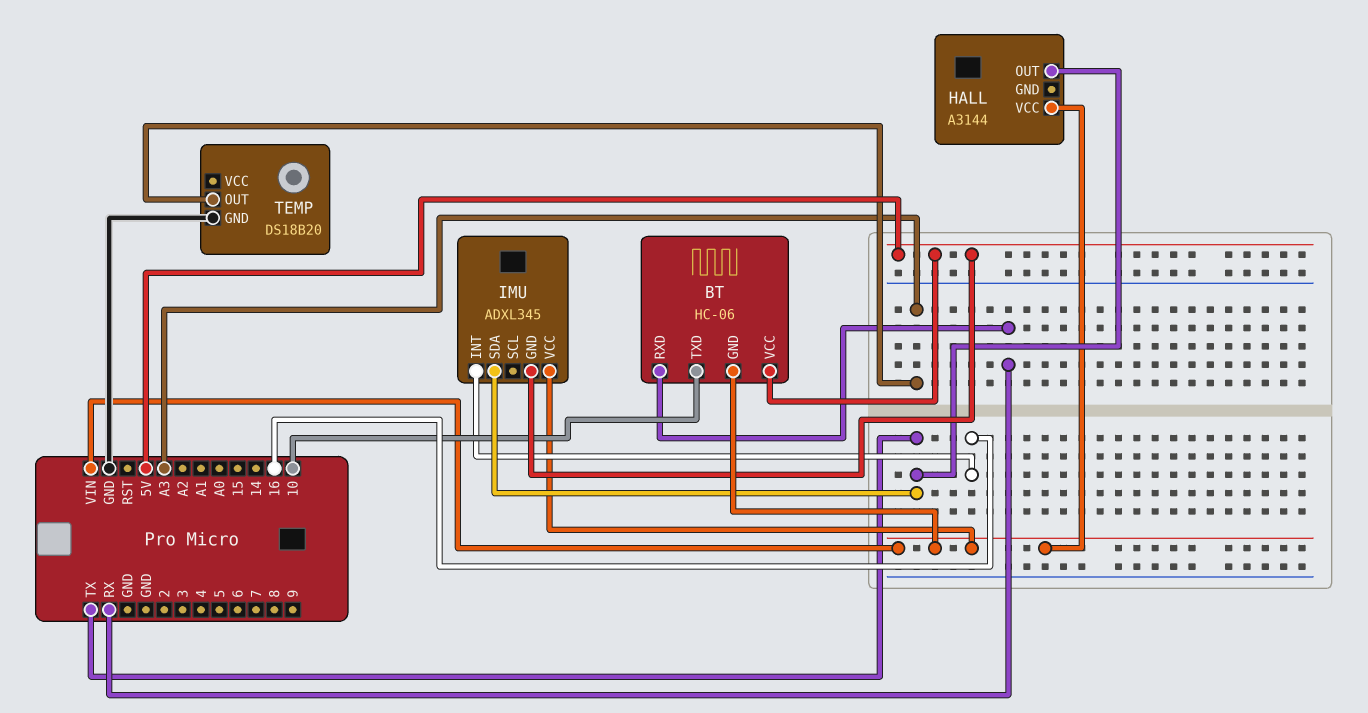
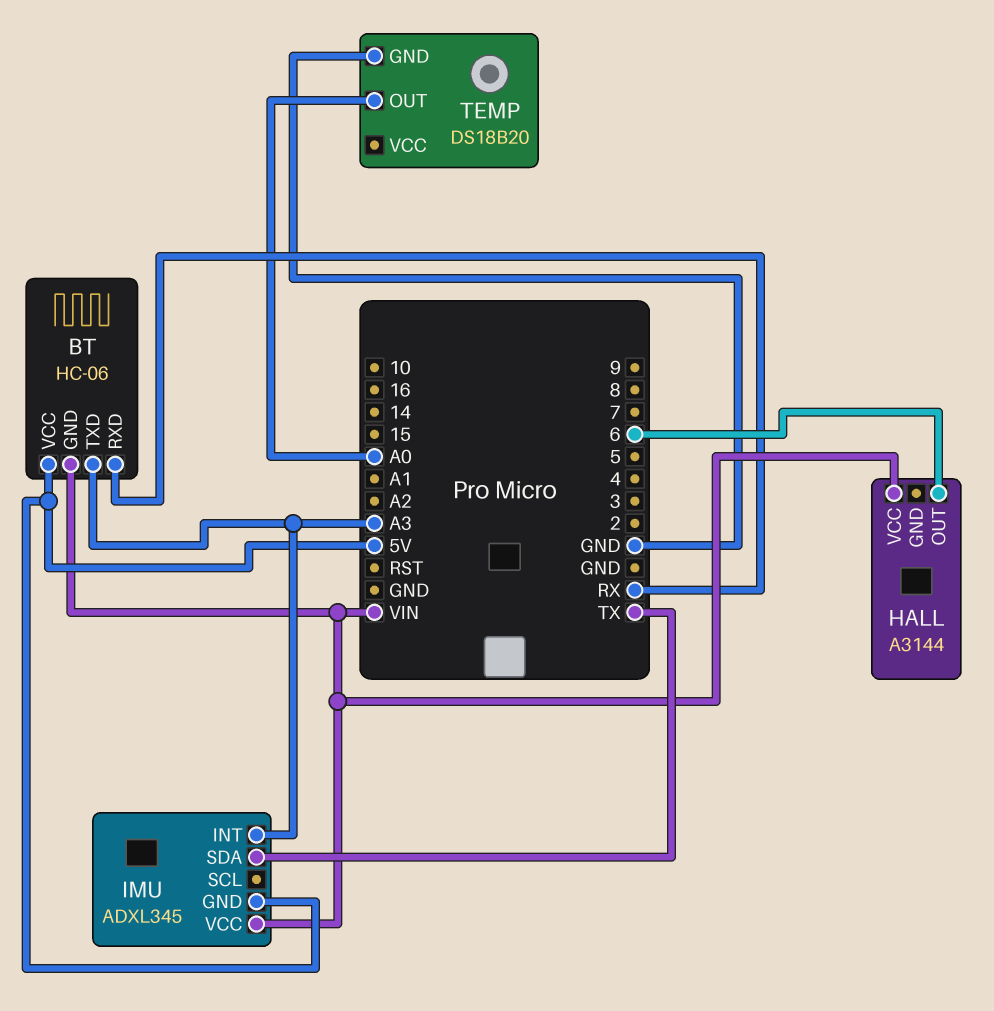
BT pin TXD: 10 -> A3
HALL pin OUT: TX -> 6
IMU pin INT: 16 -> A3
TEMP pin OUT: A3 -> A0

